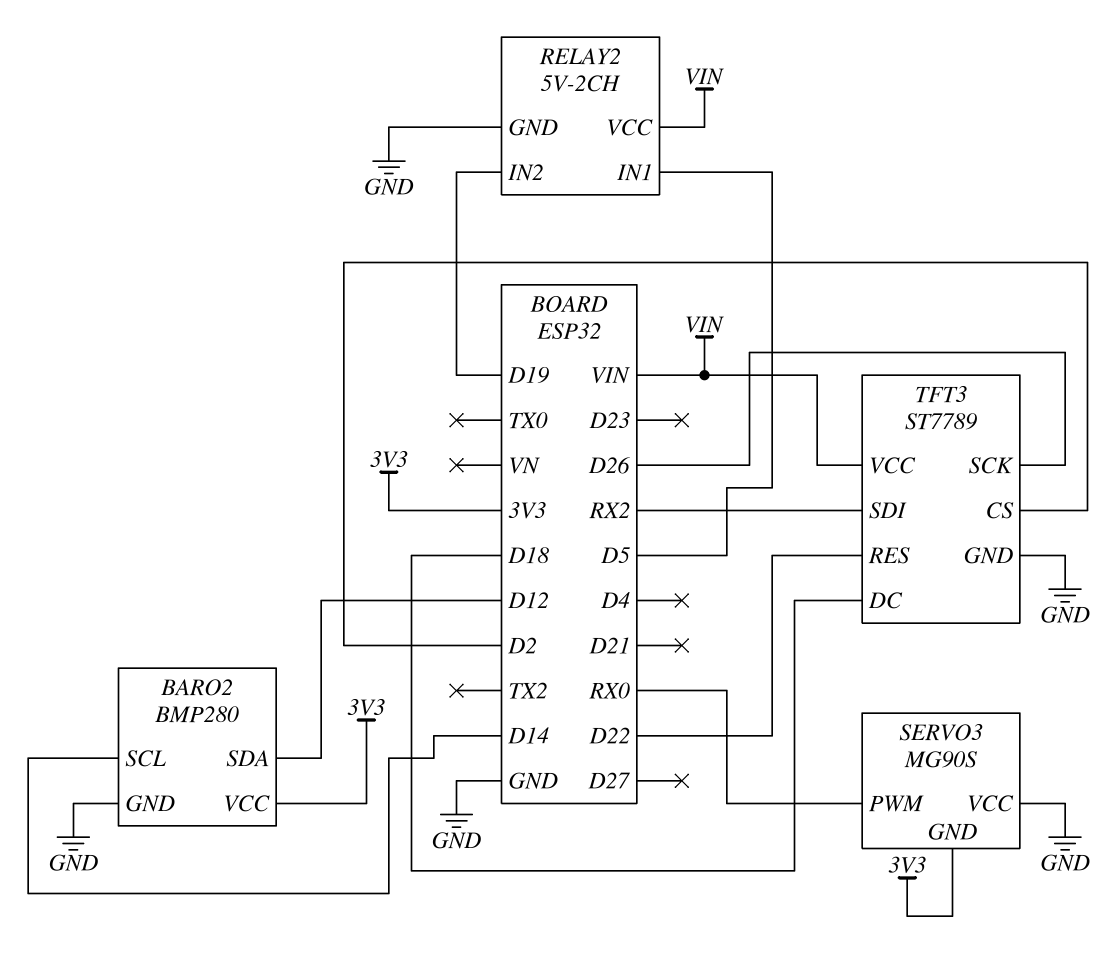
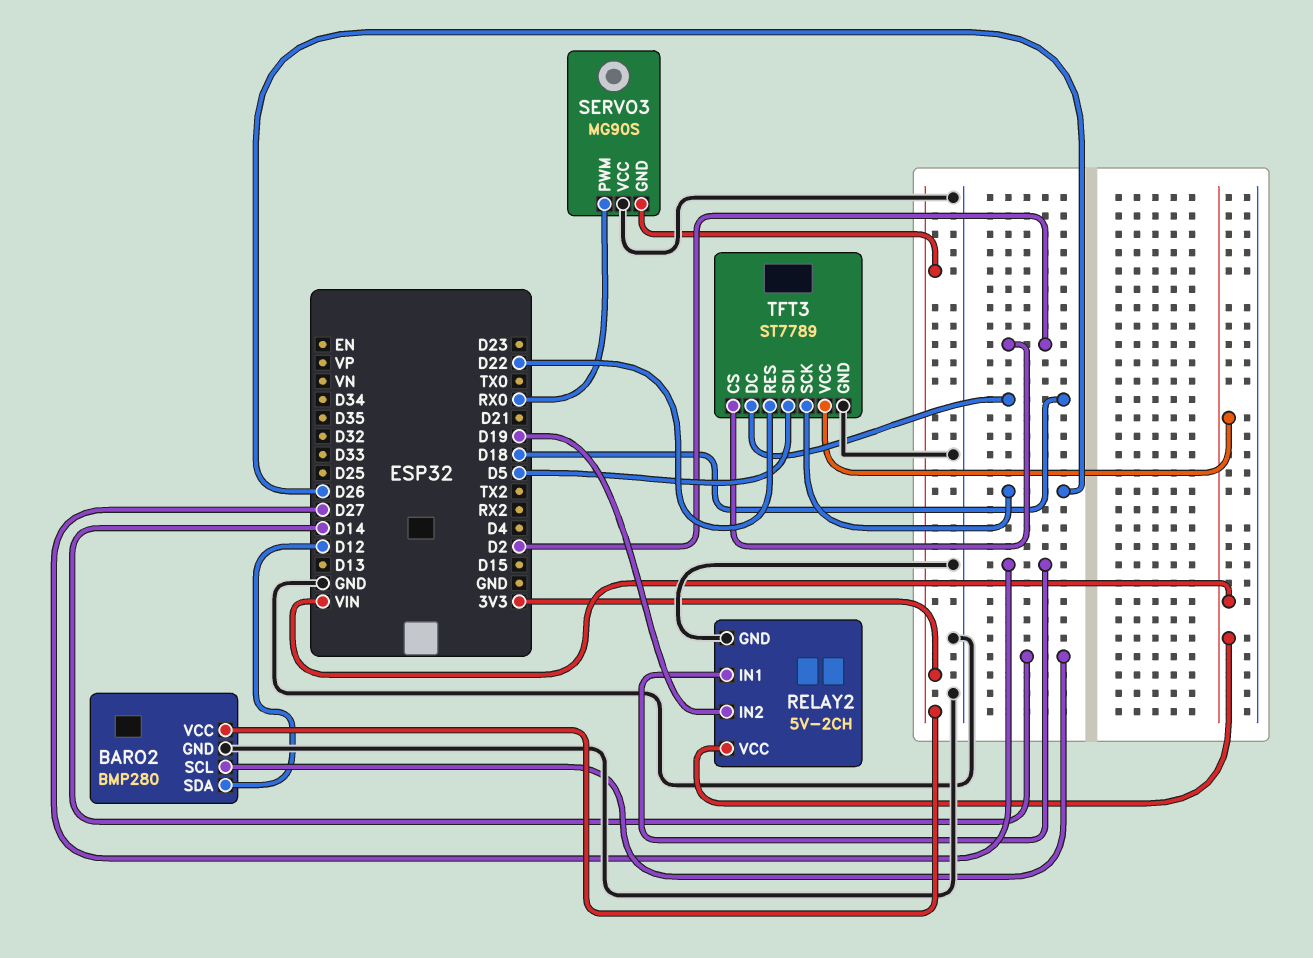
RELAY2 pin IN1: D5 -> D27
TFT3 pin SDI: RX2 -> D5

